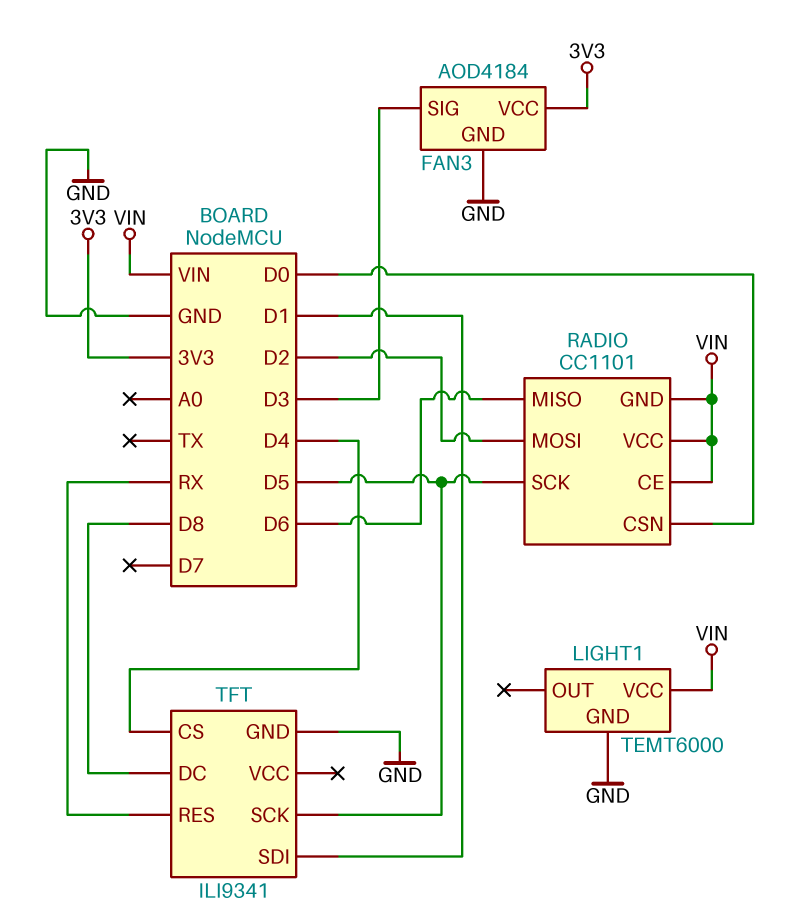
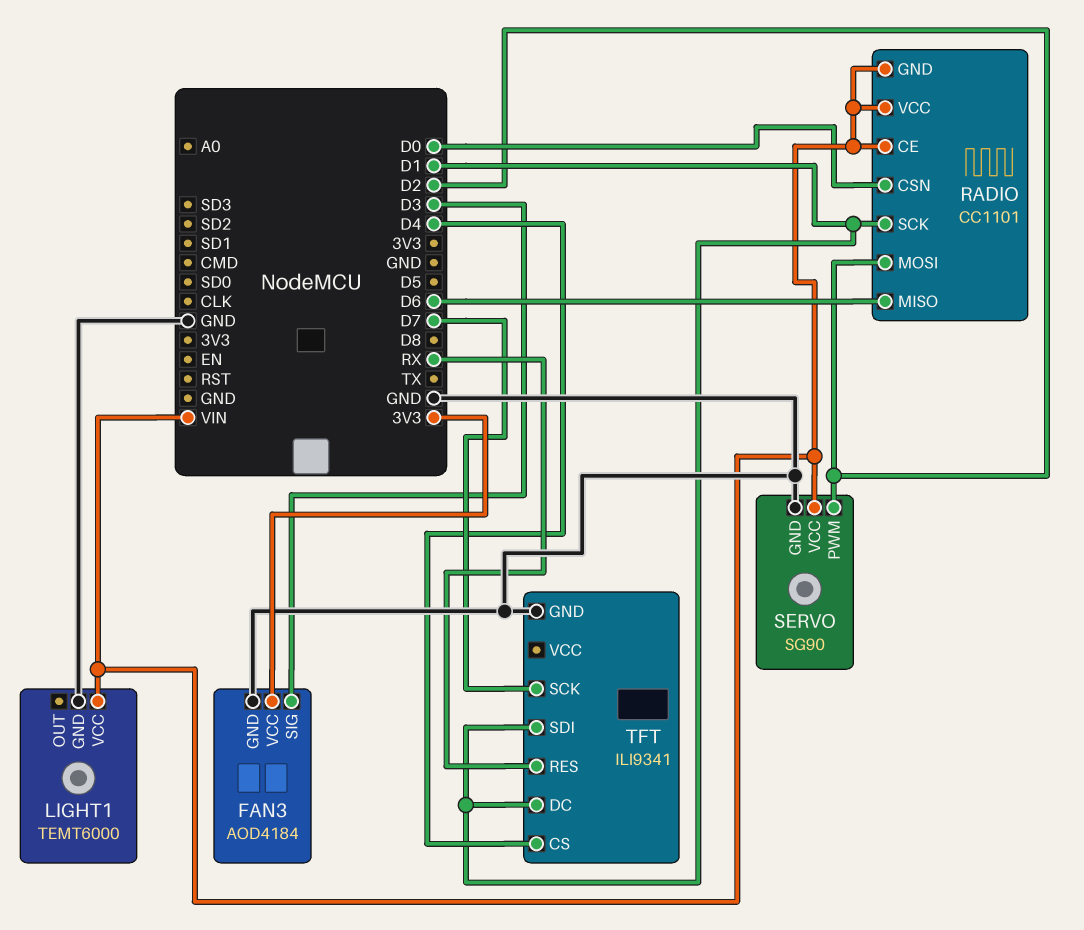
RADIO pin SCK: D5 -> D1
SERVO: none -> SG90
SERVO pin GND: none -> GND
SERVO pin PWM: none -> D2
SERVO pin VCC: none -> VIN
TFT pin DC: D8 -> D1
TFT pin SCK: D5 -> D7

